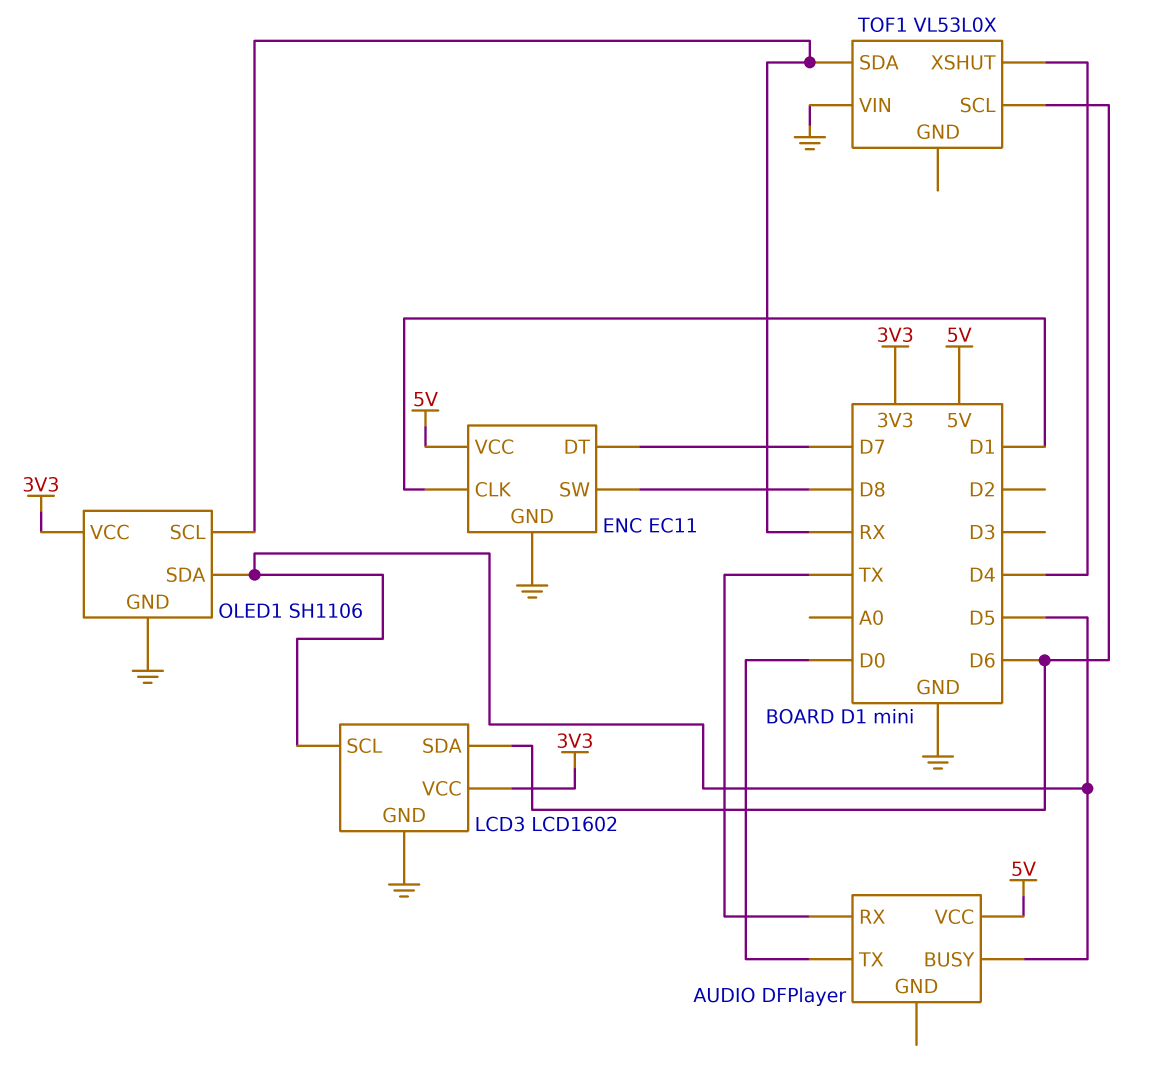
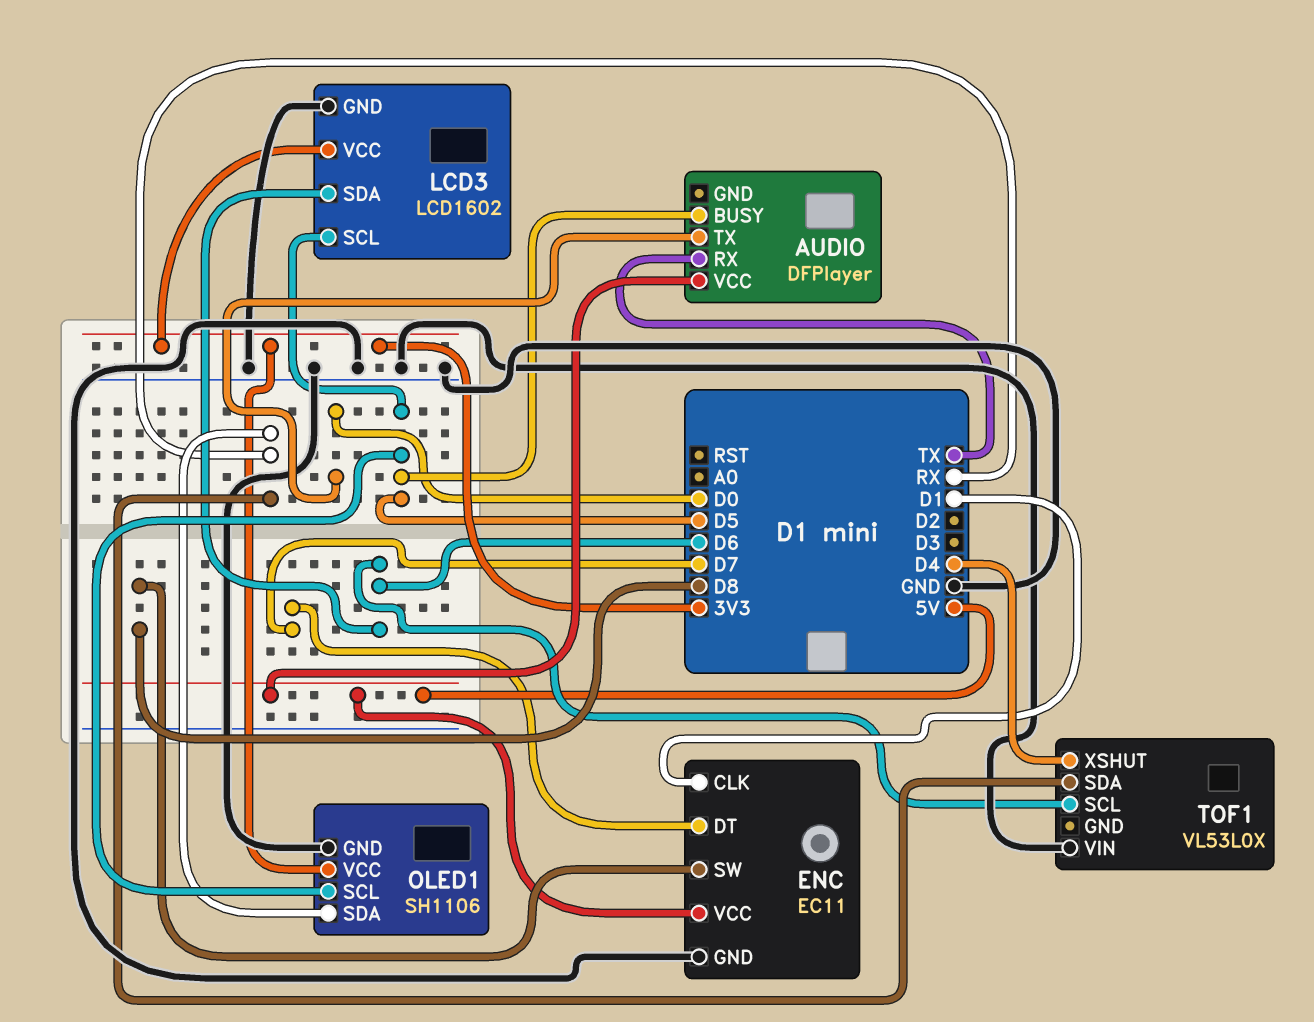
OLED1 pin SCL: RX -> D5
OLED1 pin SDA: D5 -> RX

